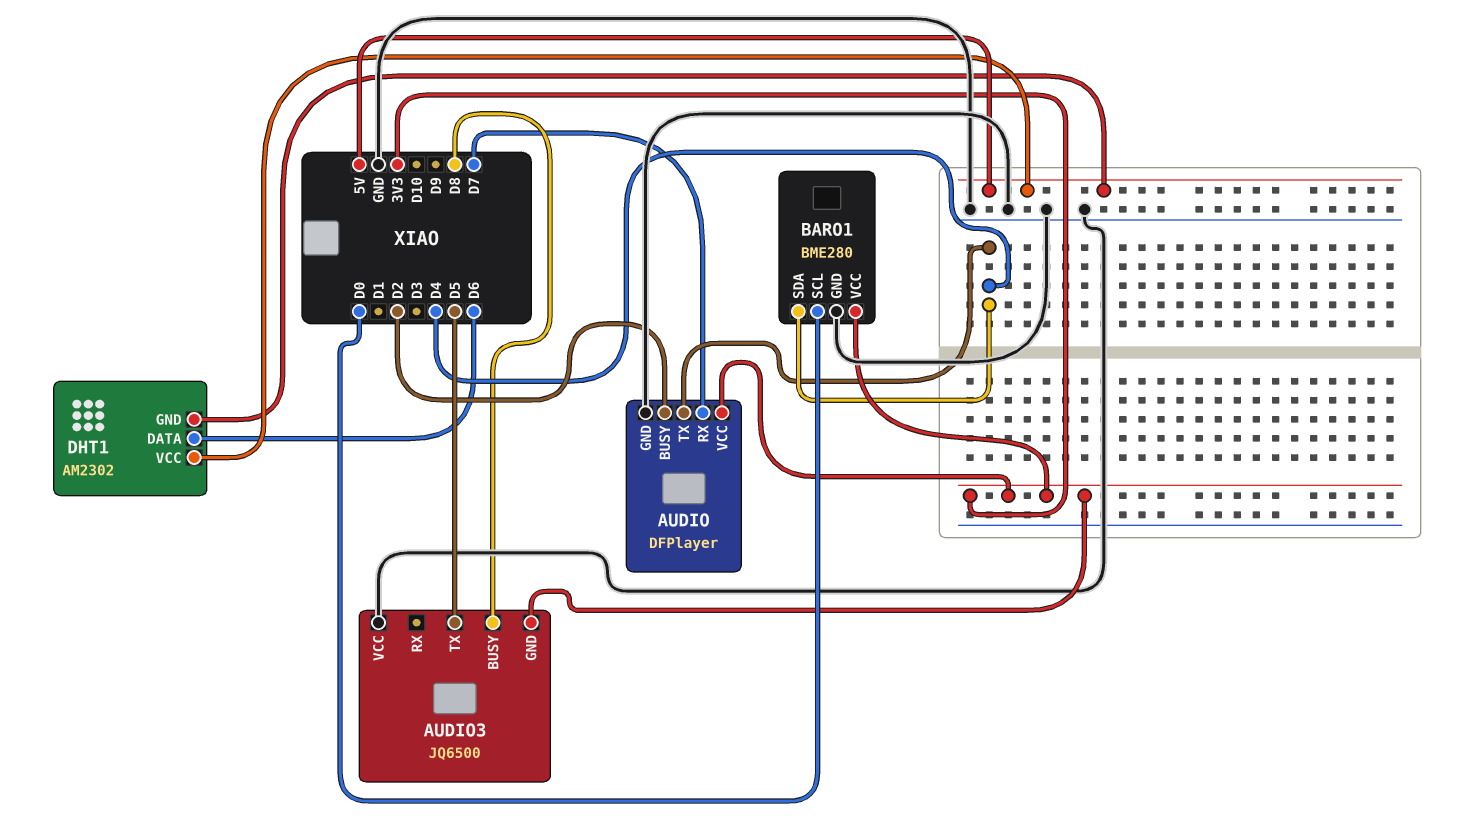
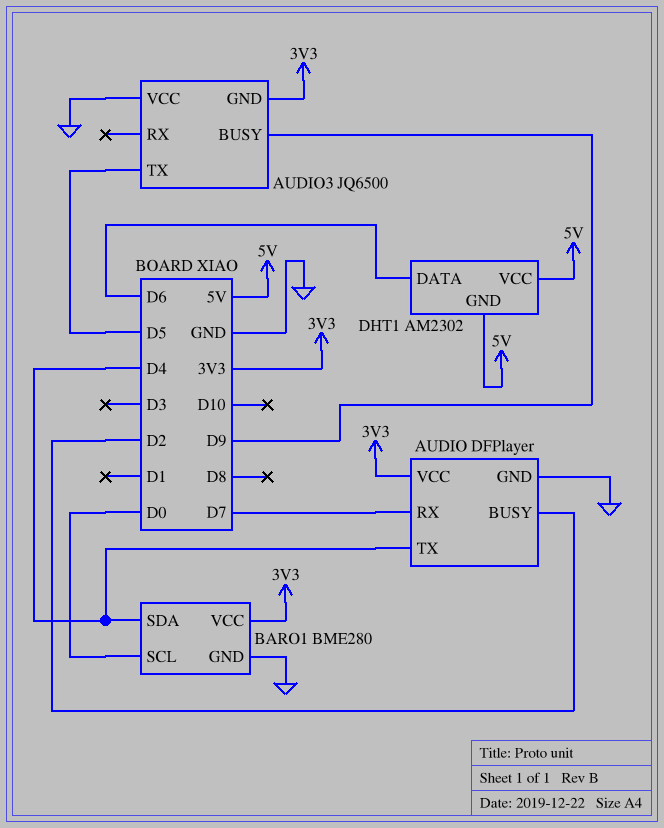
AUDIO3 pin BUSY: D8 -> D9

